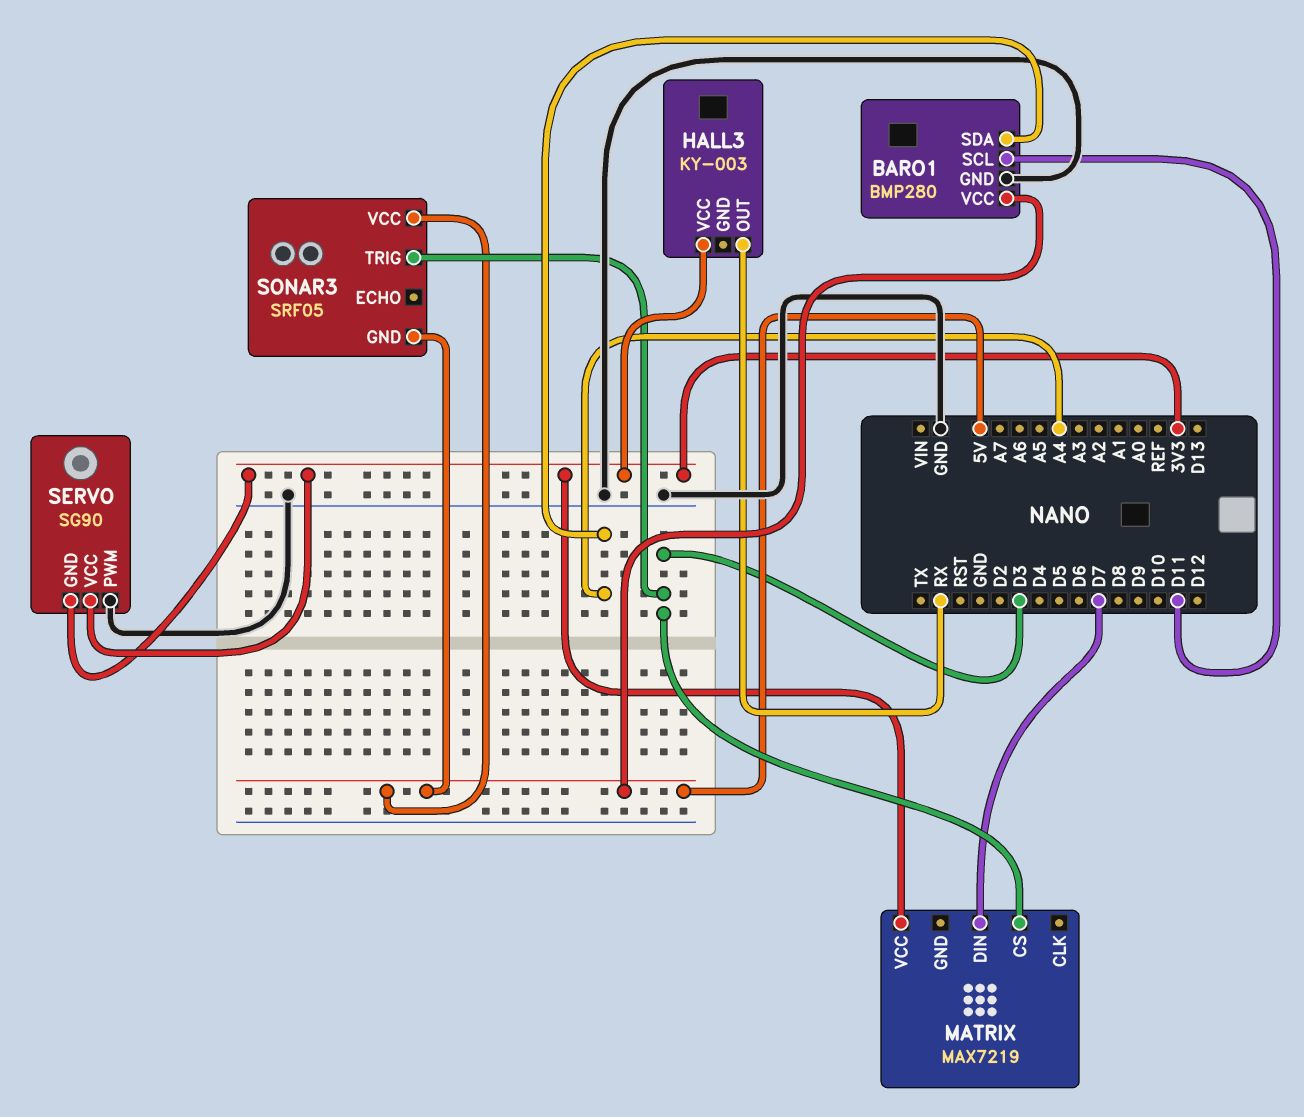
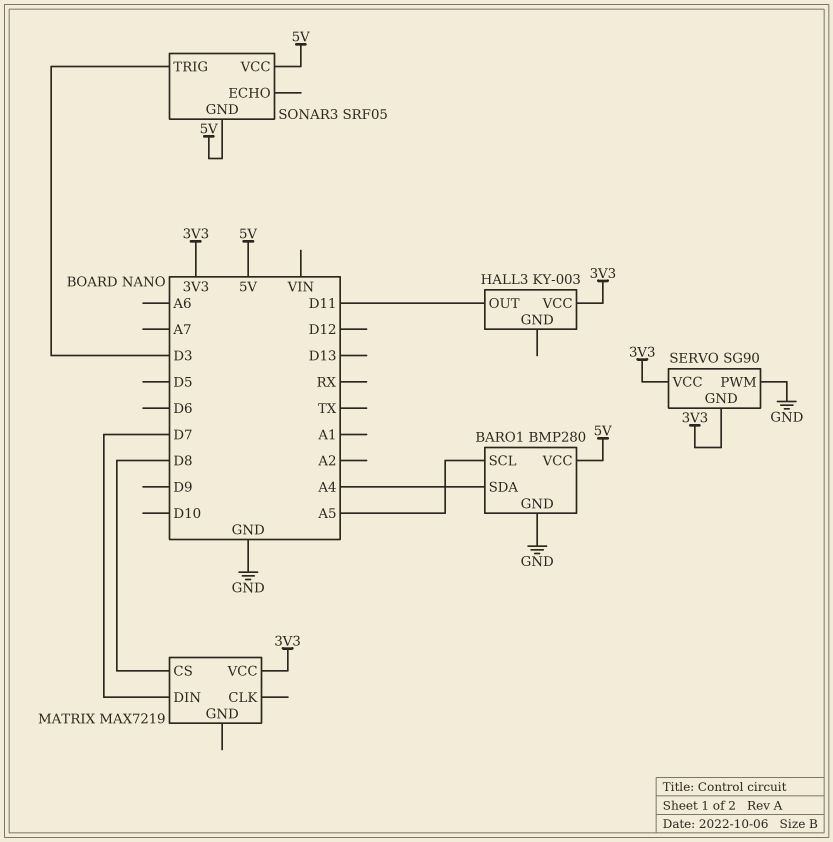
BARO1 pin SCL: D11 -> A5
HALL3 pin OUT: RX -> D11
MATRIX pin CS: D3 -> D8

